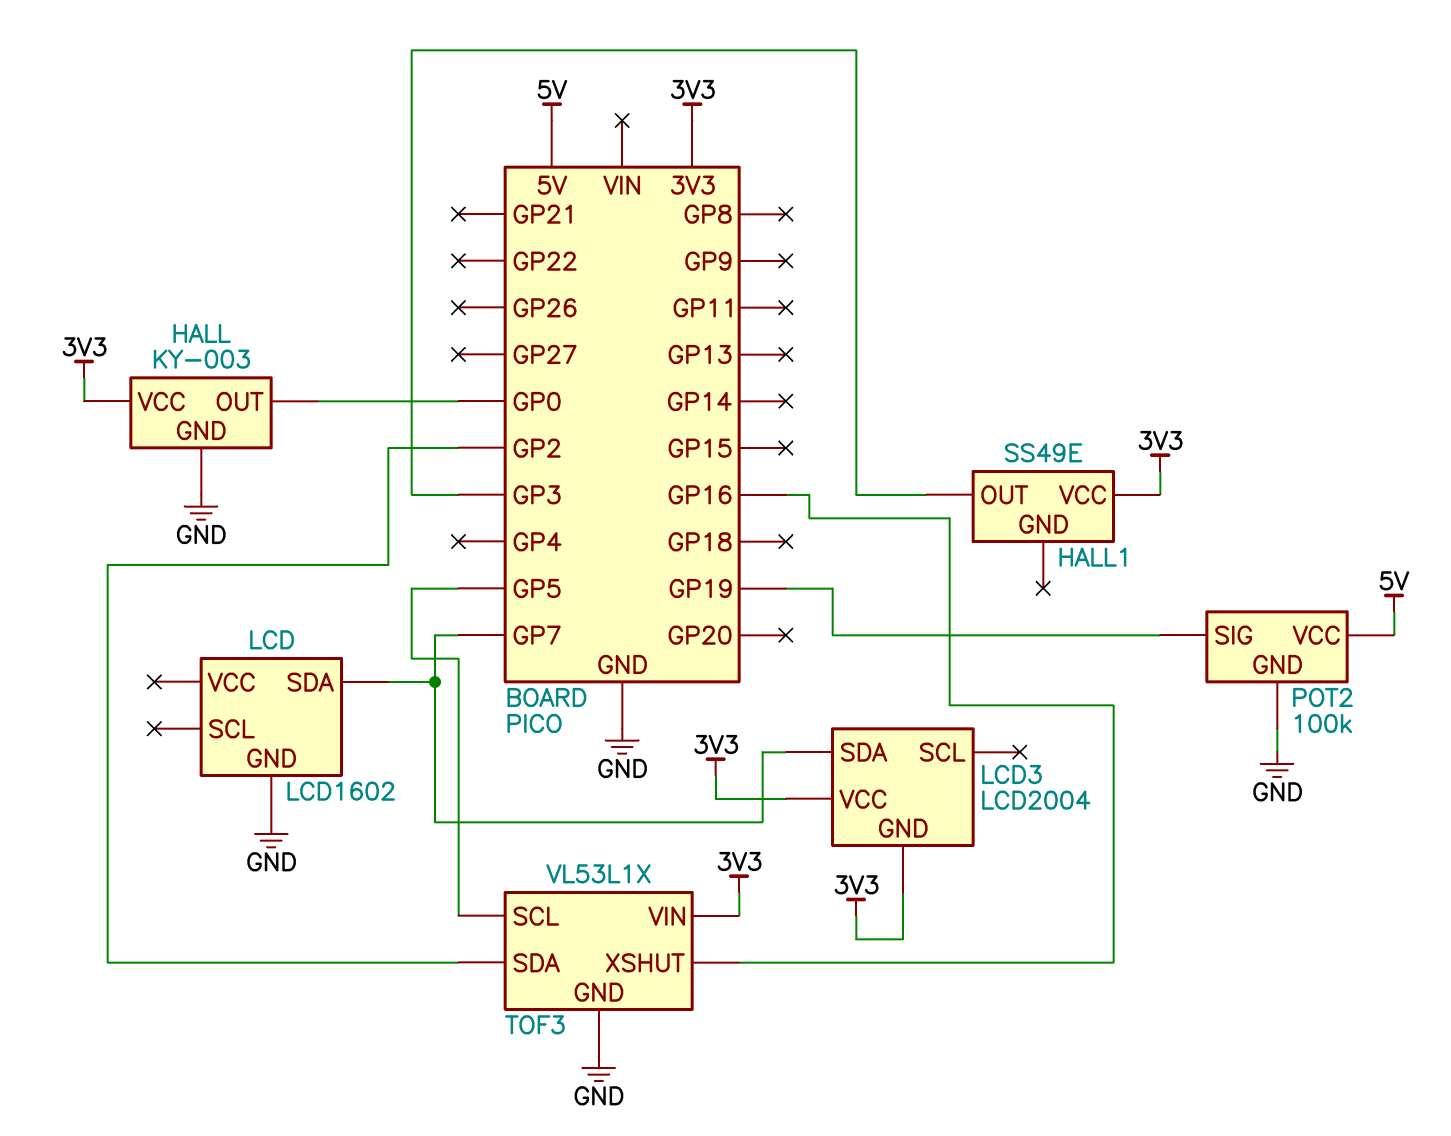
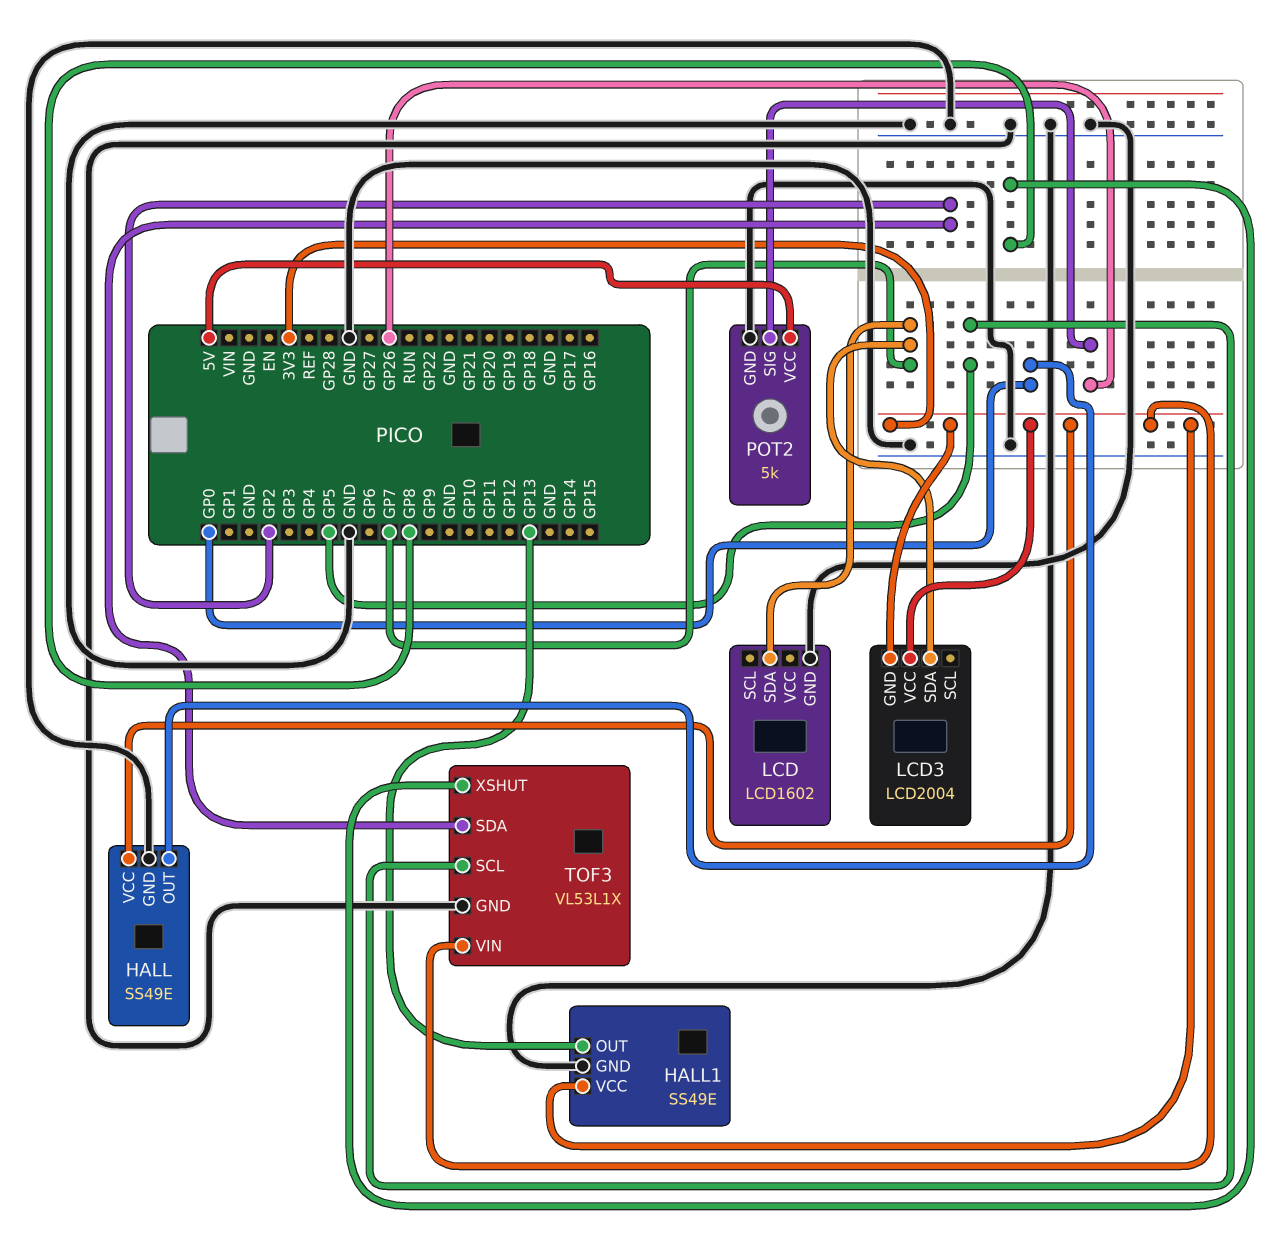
HALL: KY-003 -> SS49E
HALL1 pin GND: none -> GND
HALL1 pin OUT: GP3 -> GP13
POT2: 100k -> 5k
POT2 pin SIG: GP19 -> GP26
TOF3 pin XSHUT: GP16 -> GP8

